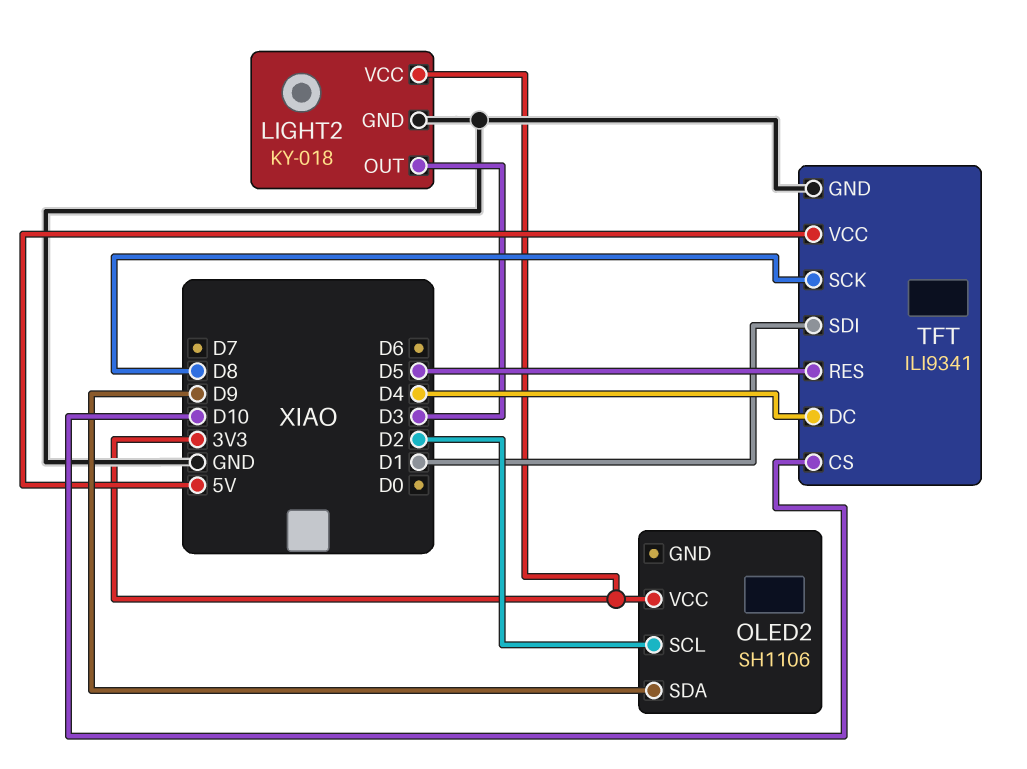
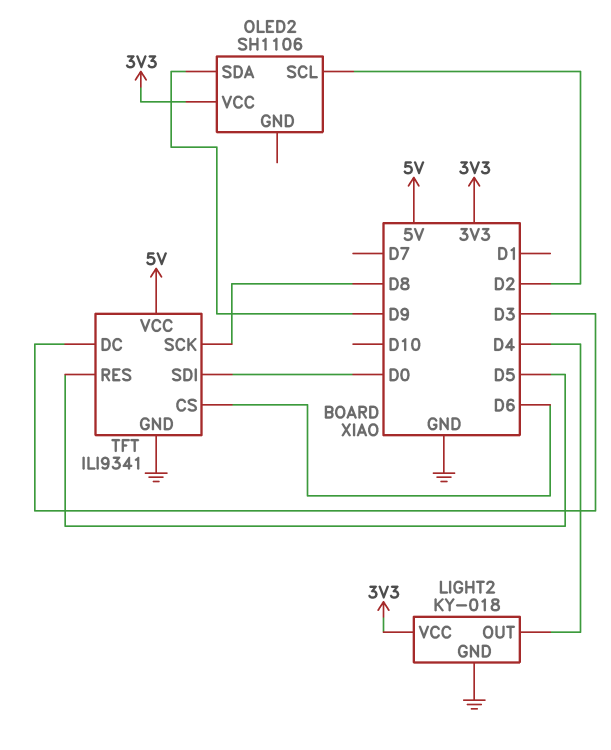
LIGHT2 pin OUT: D3 -> D4
TFT pin CS: D10 -> D6
TFT pin DC: D4 -> D3
TFT pin SDI: D1 -> D0

